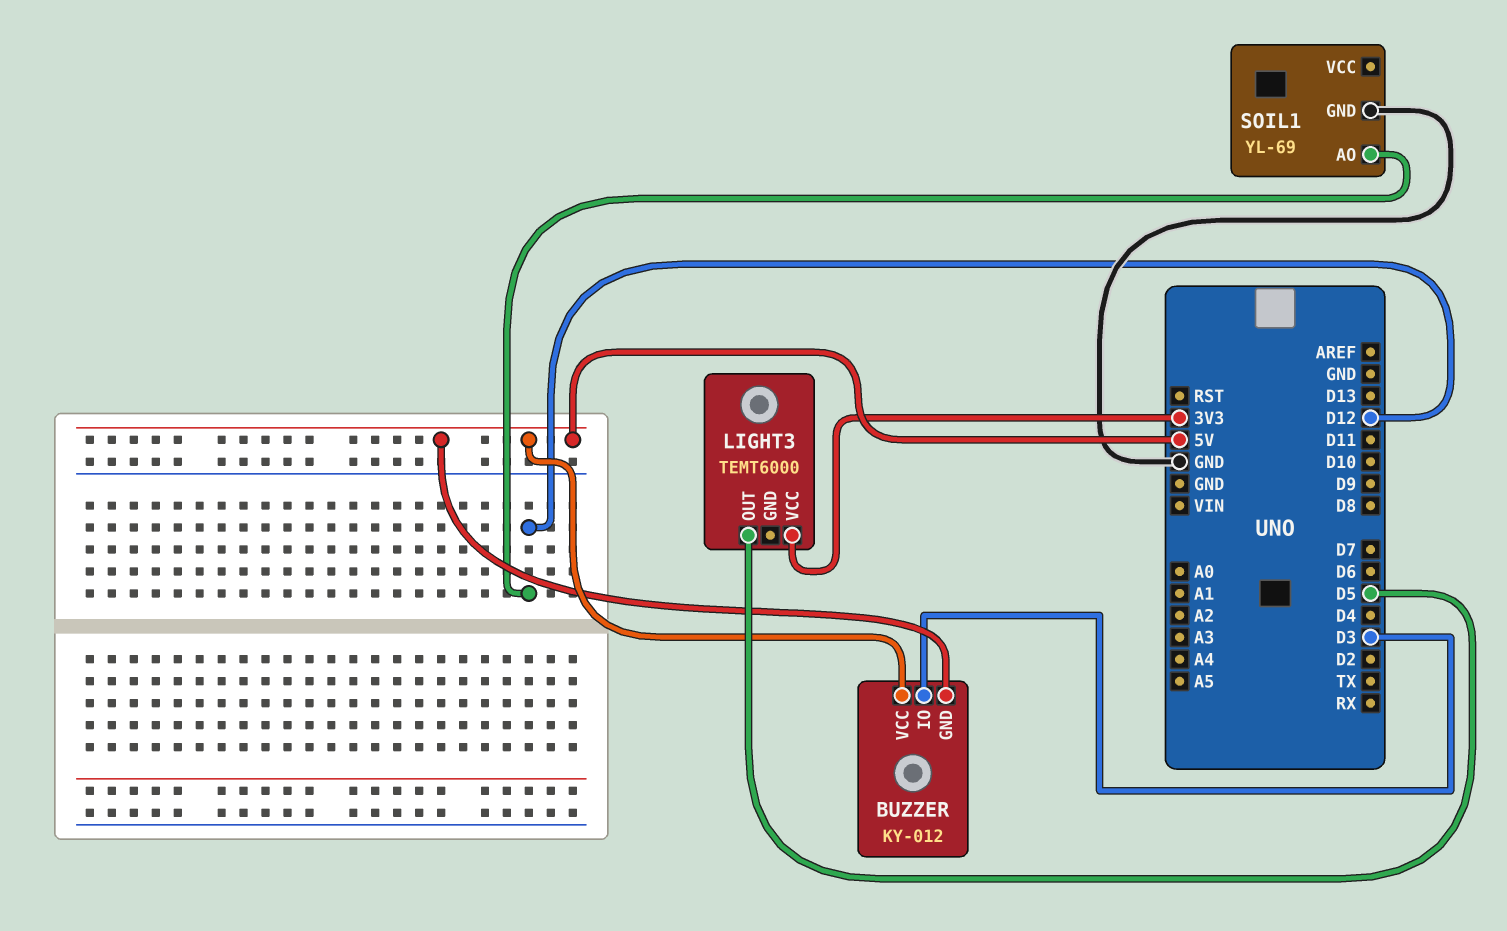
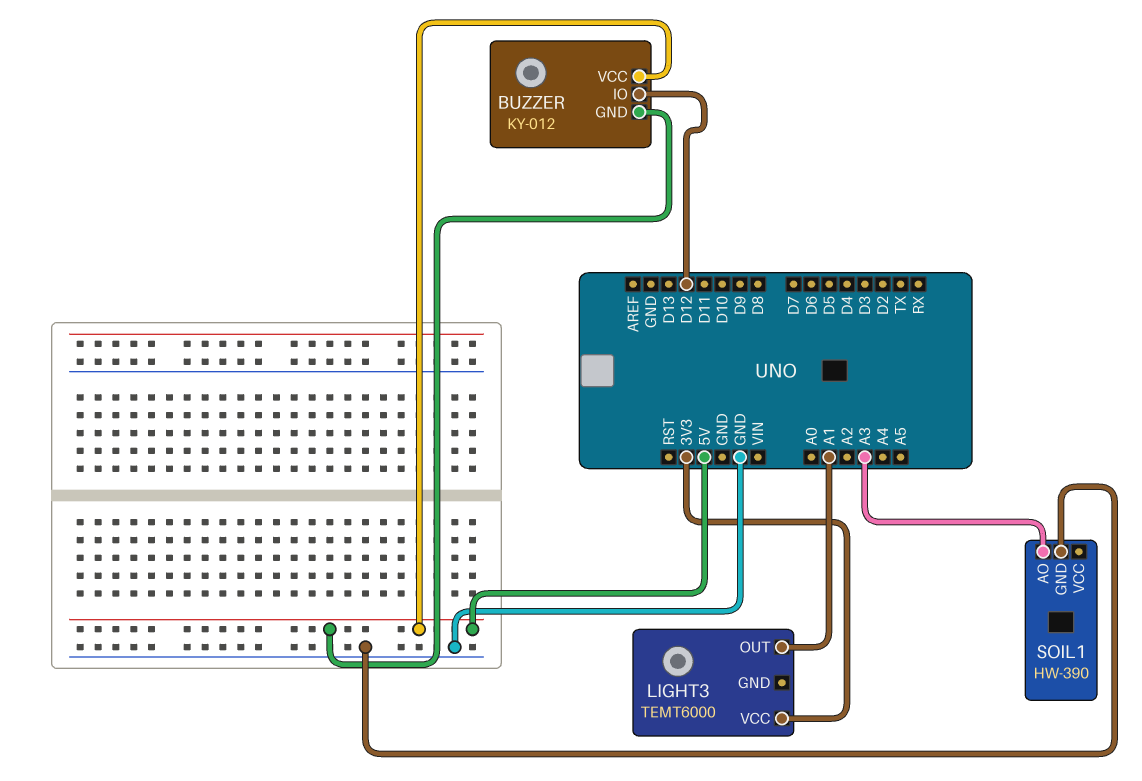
BUZZER pin IO: D3 -> D12
LIGHT3 pin OUT: D5 -> A1
SOIL1: YL-69 -> HW-390
SOIL1 pin AO: D12 -> A3

